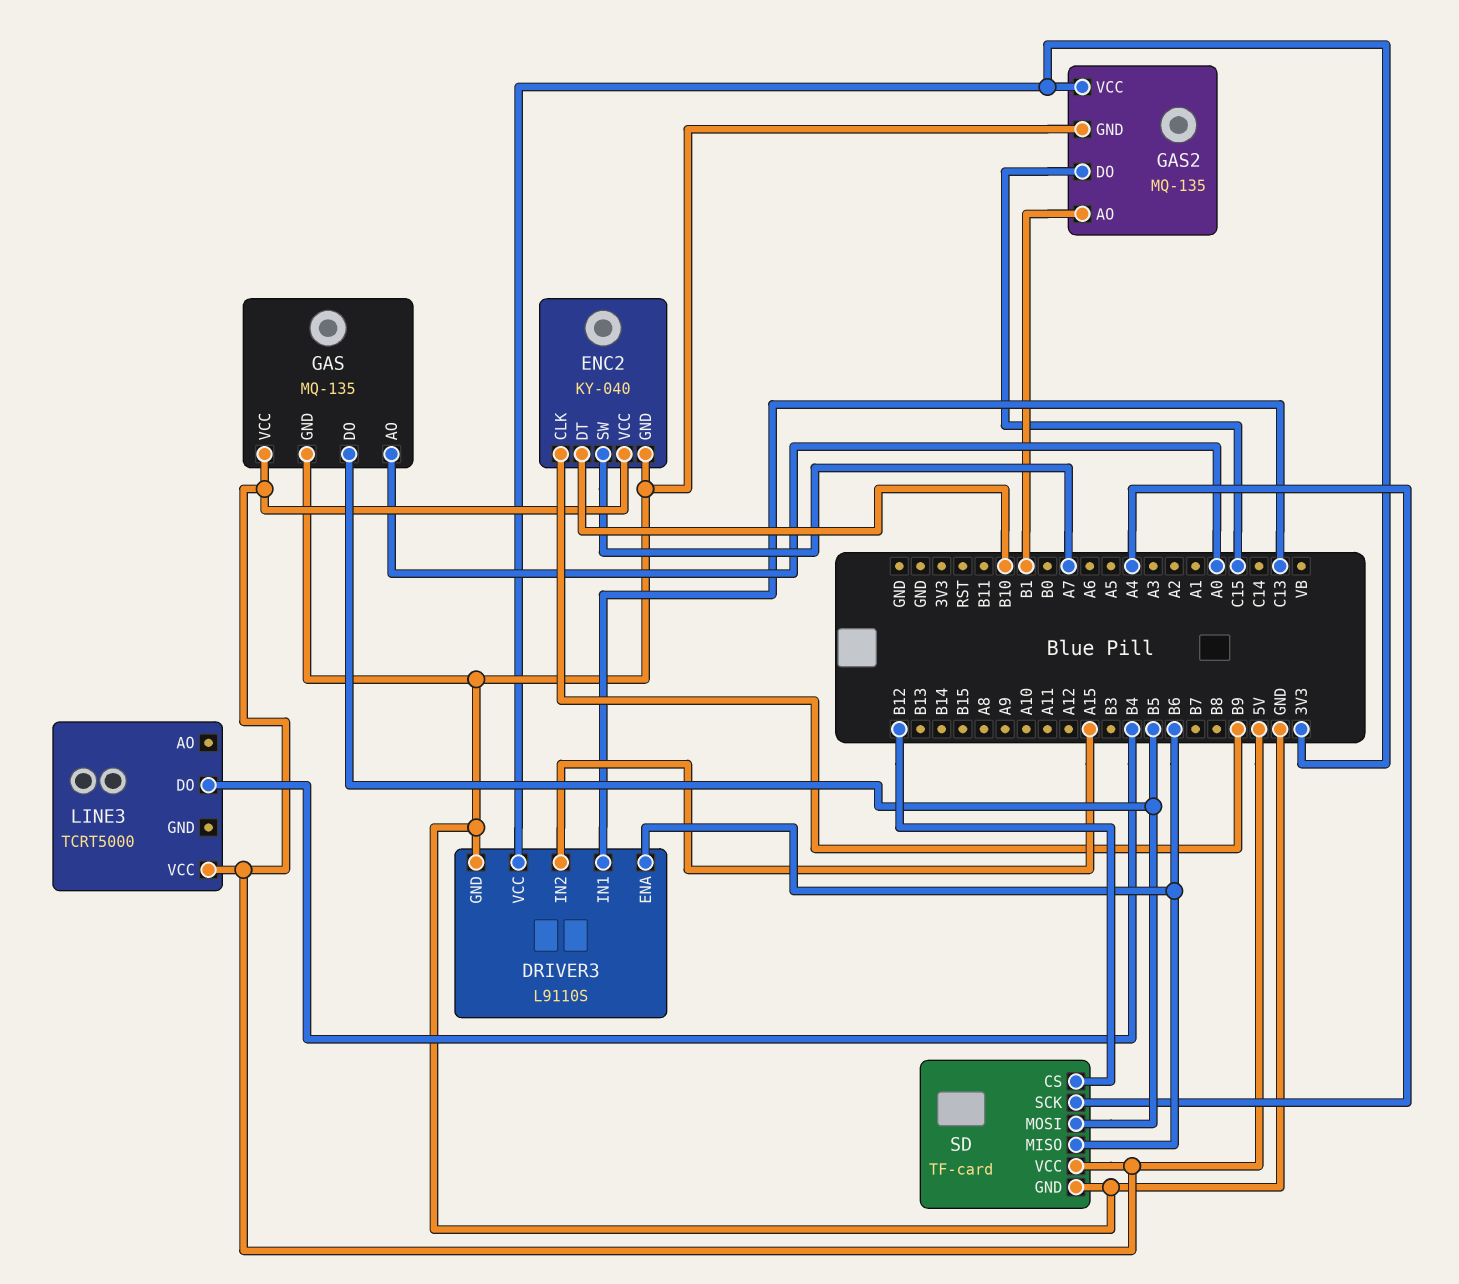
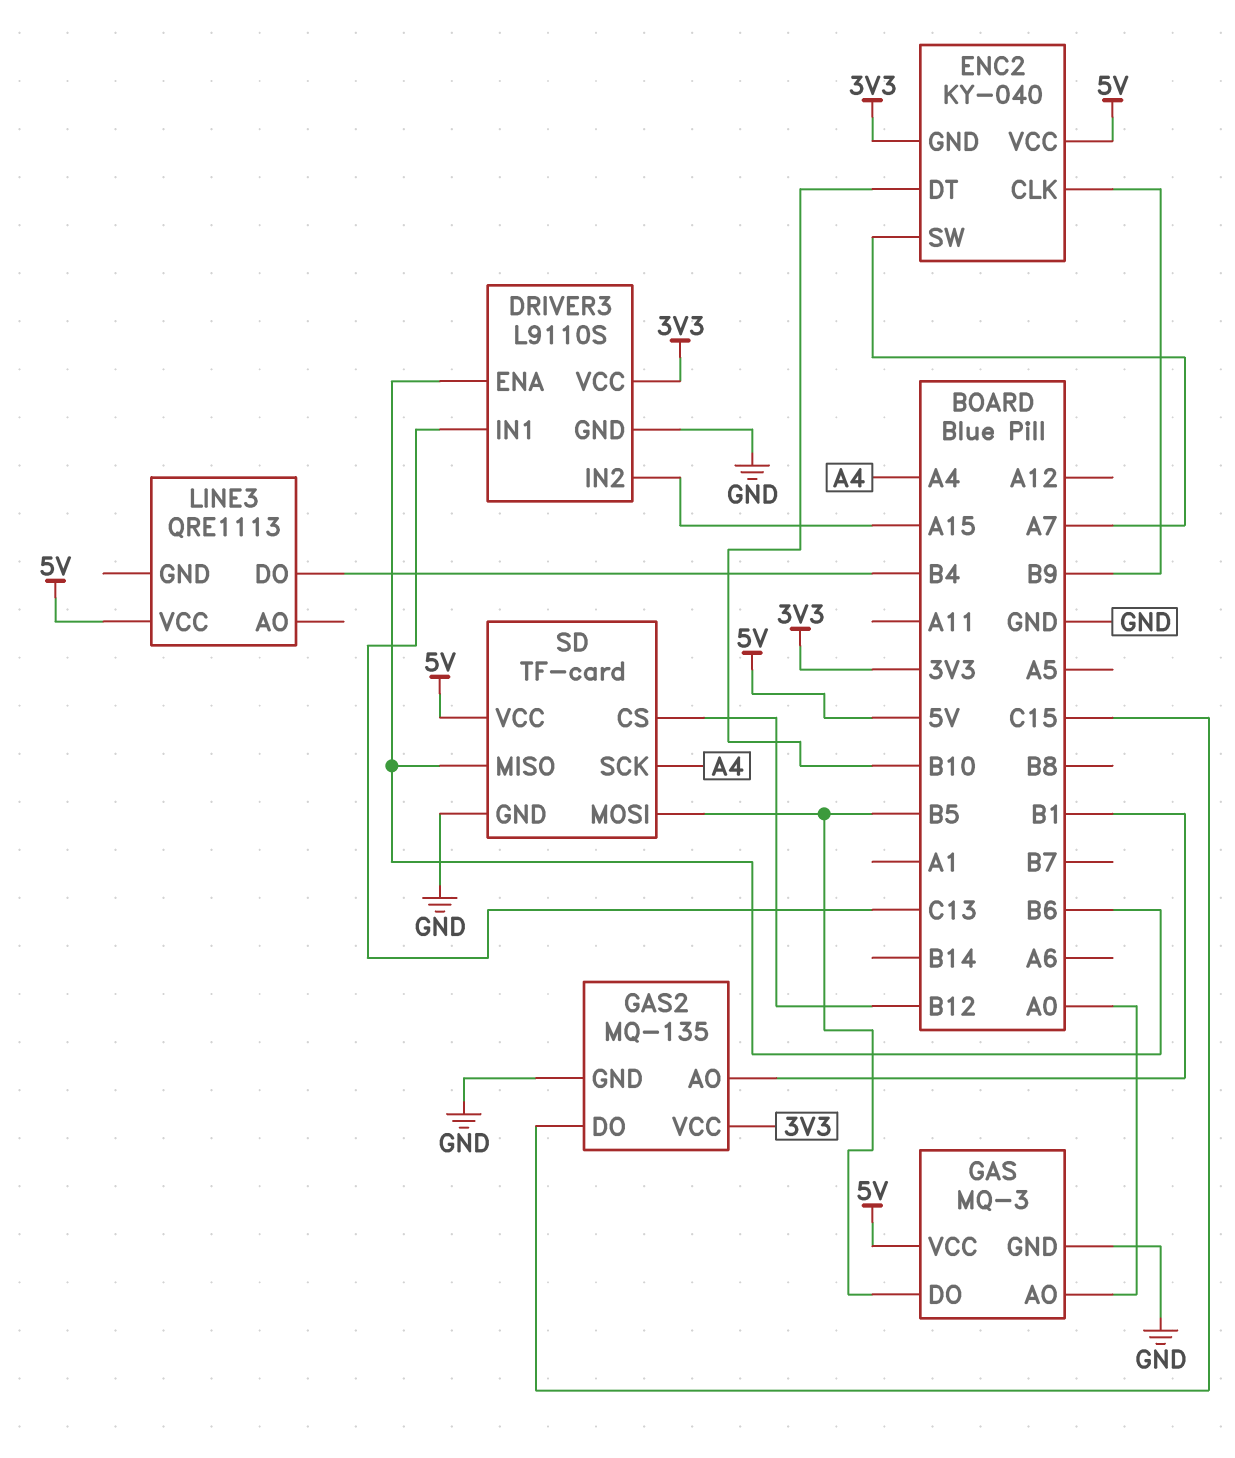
ENC2 pin GND: GND -> 3V3
GAS: MQ-135 -> MQ-3
LINE3: TCRT5000 -> QRE1113

